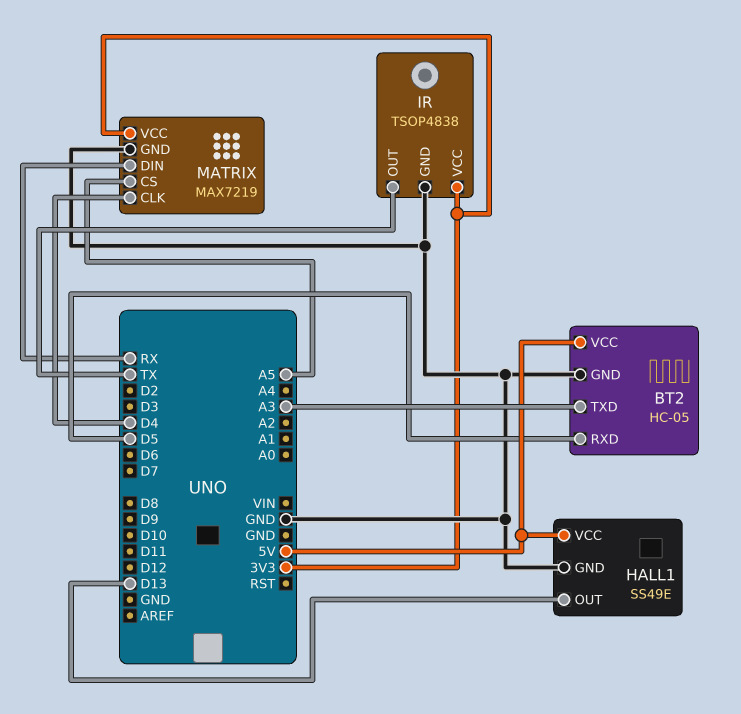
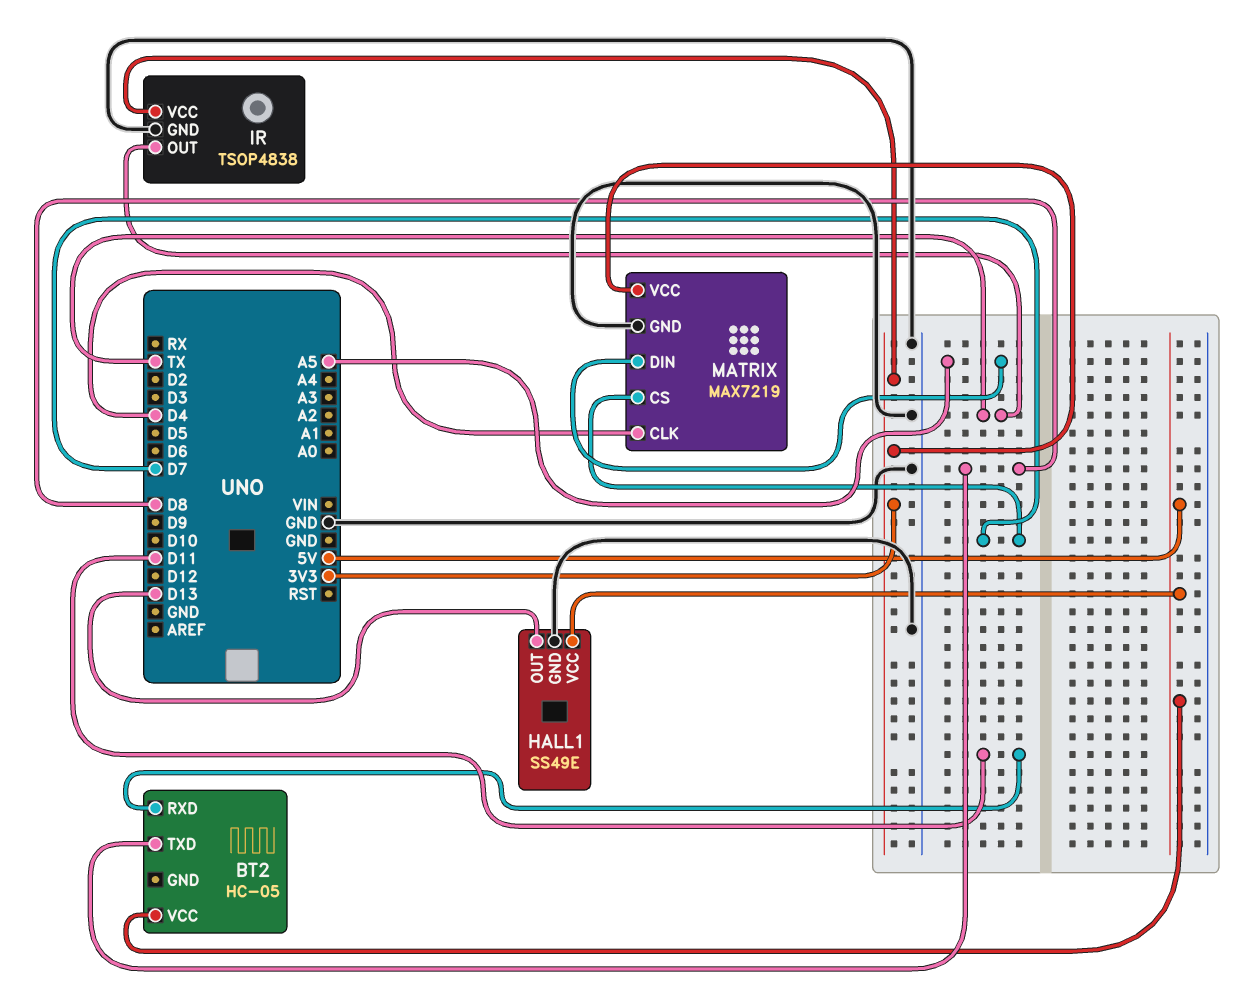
BT2 pin GND: GND -> none
BT2 pin RXD: D5 -> D11
BT2 pin TXD: A3 -> D8
MATRIX pin CS: A5 -> D7
MATRIX pin DIN: RX -> A5

